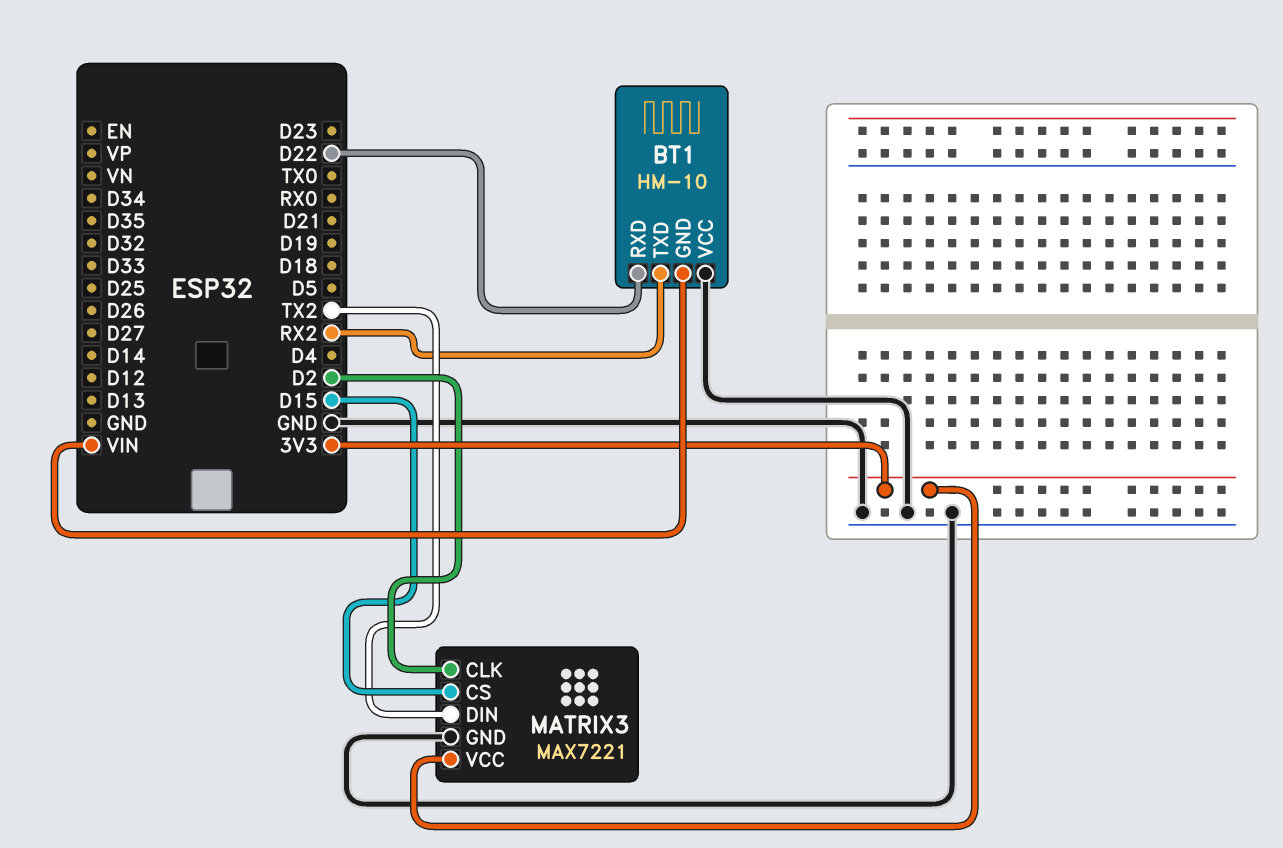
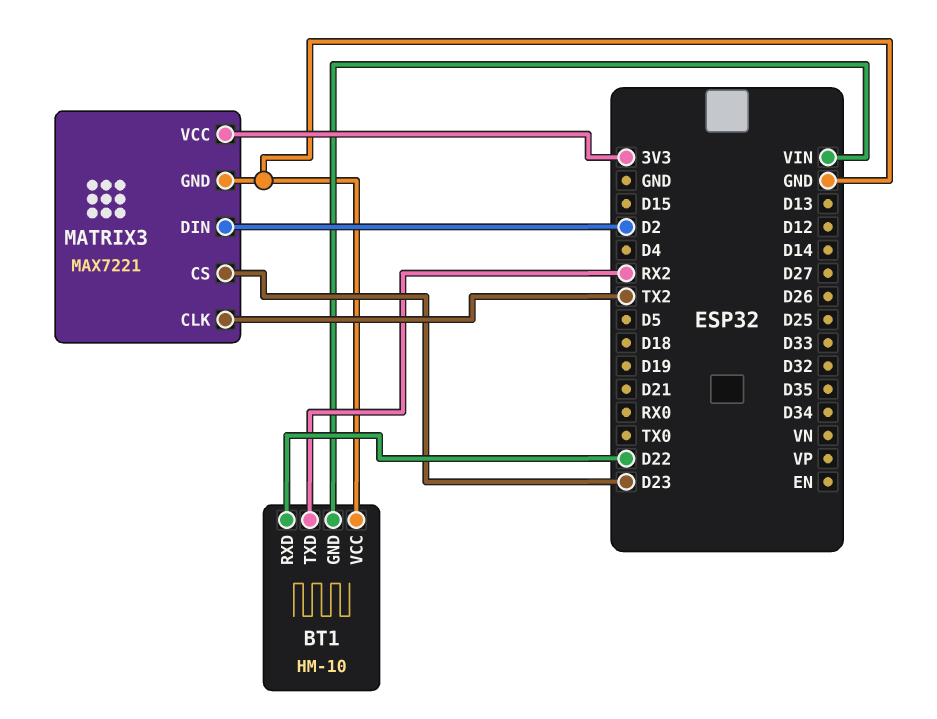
MATRIX3 pin CLK: D2 -> TX2
MATRIX3 pin CS: D15 -> D23
MATRIX3 pin DIN: TX2 -> D2

